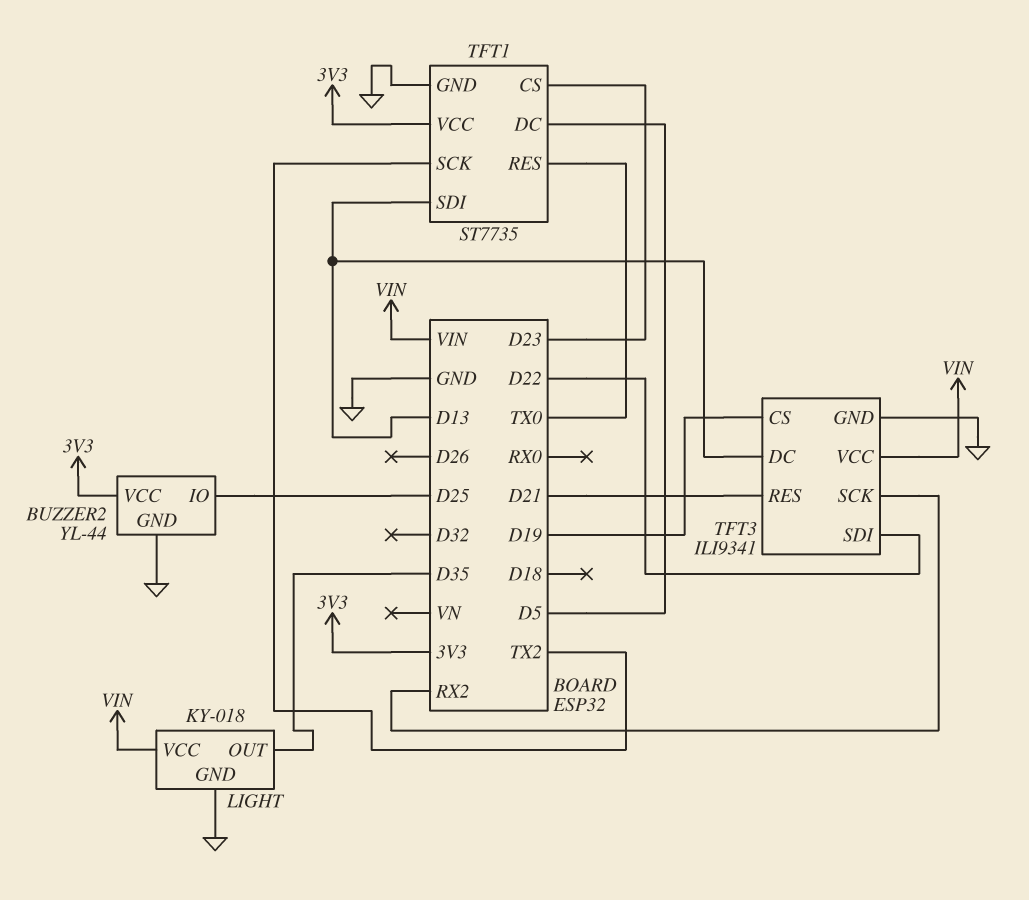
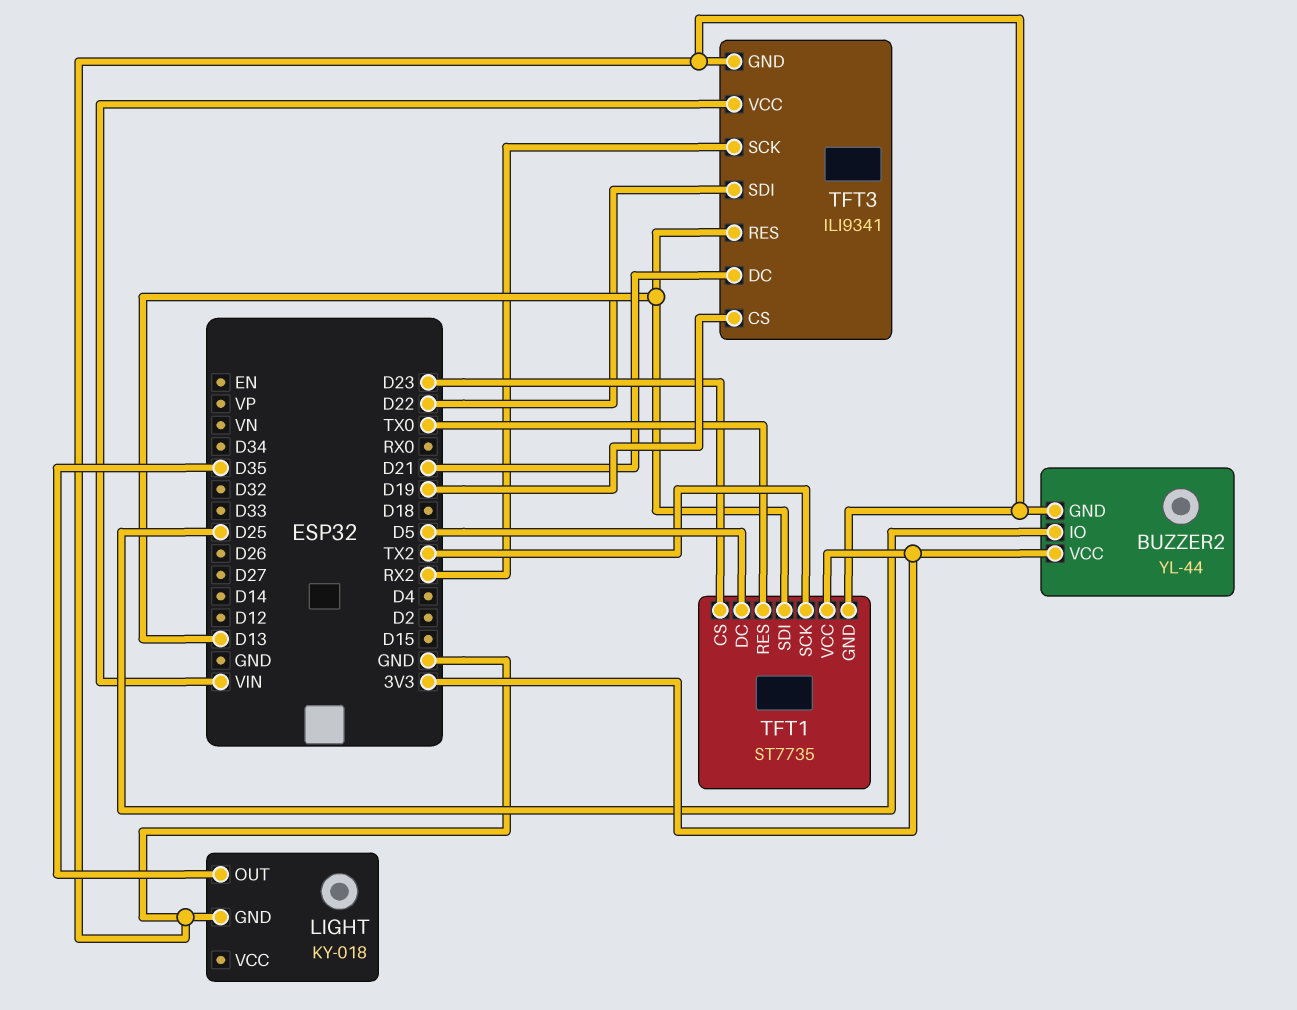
LIGHT pin VCC: VIN -> none
TFT3 pin DC: D13 -> D21
TFT3 pin RES: D21 -> D13

